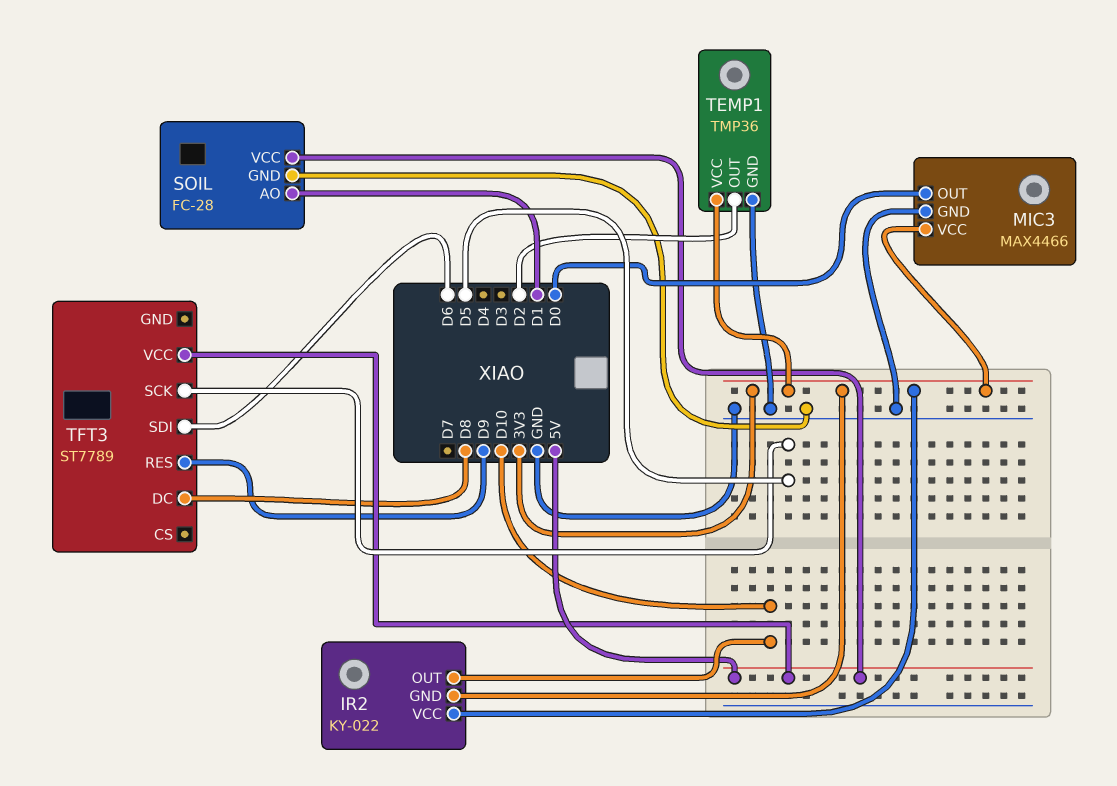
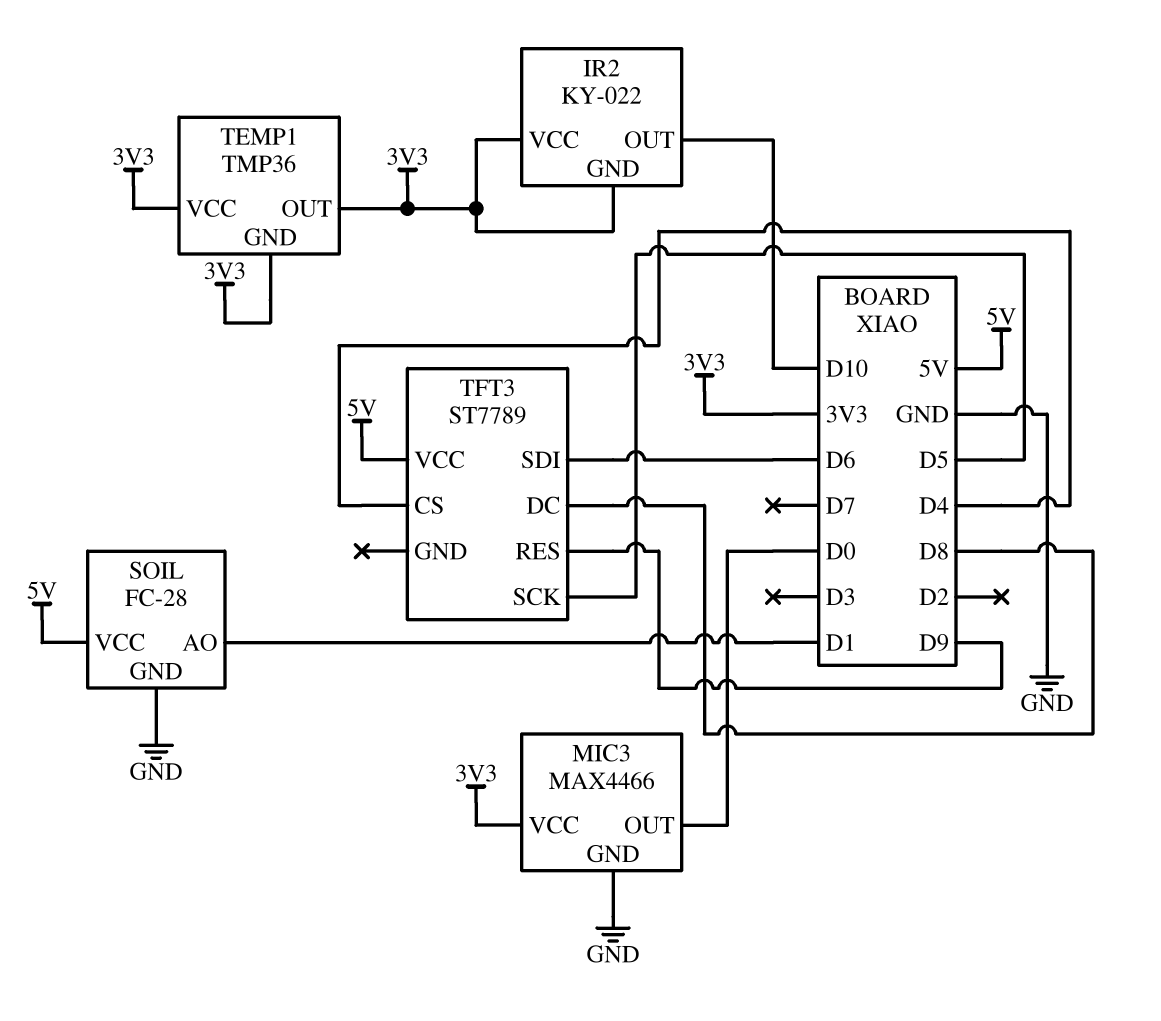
TEMP1 pin GND: GND -> 3V3
TEMP1 pin OUT: D2 -> 3V3
TFT3 pin CS: none -> D4

